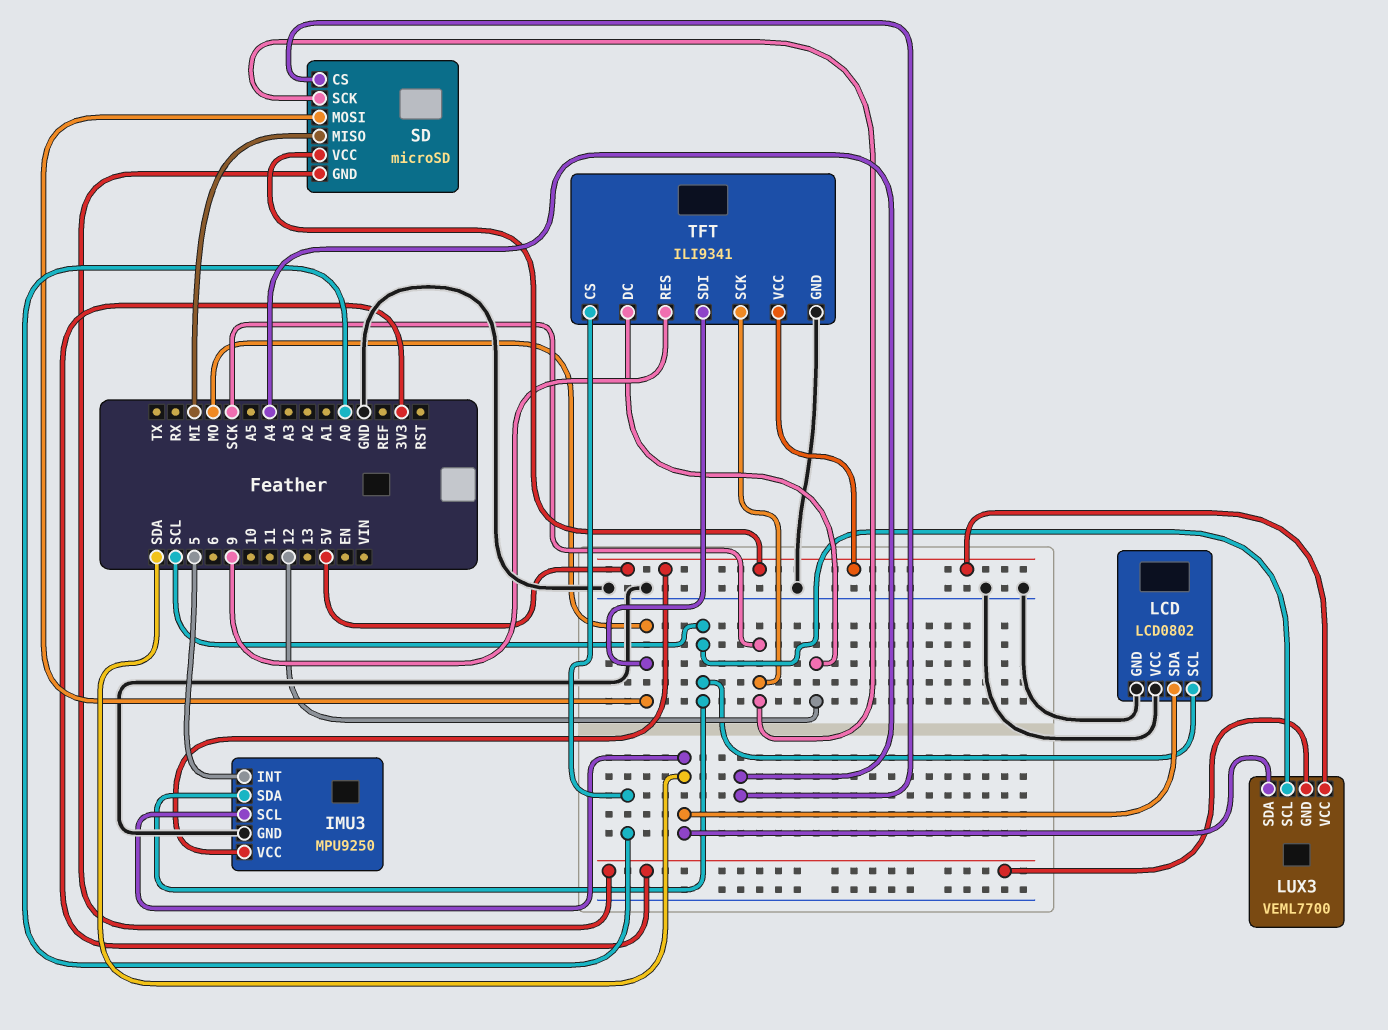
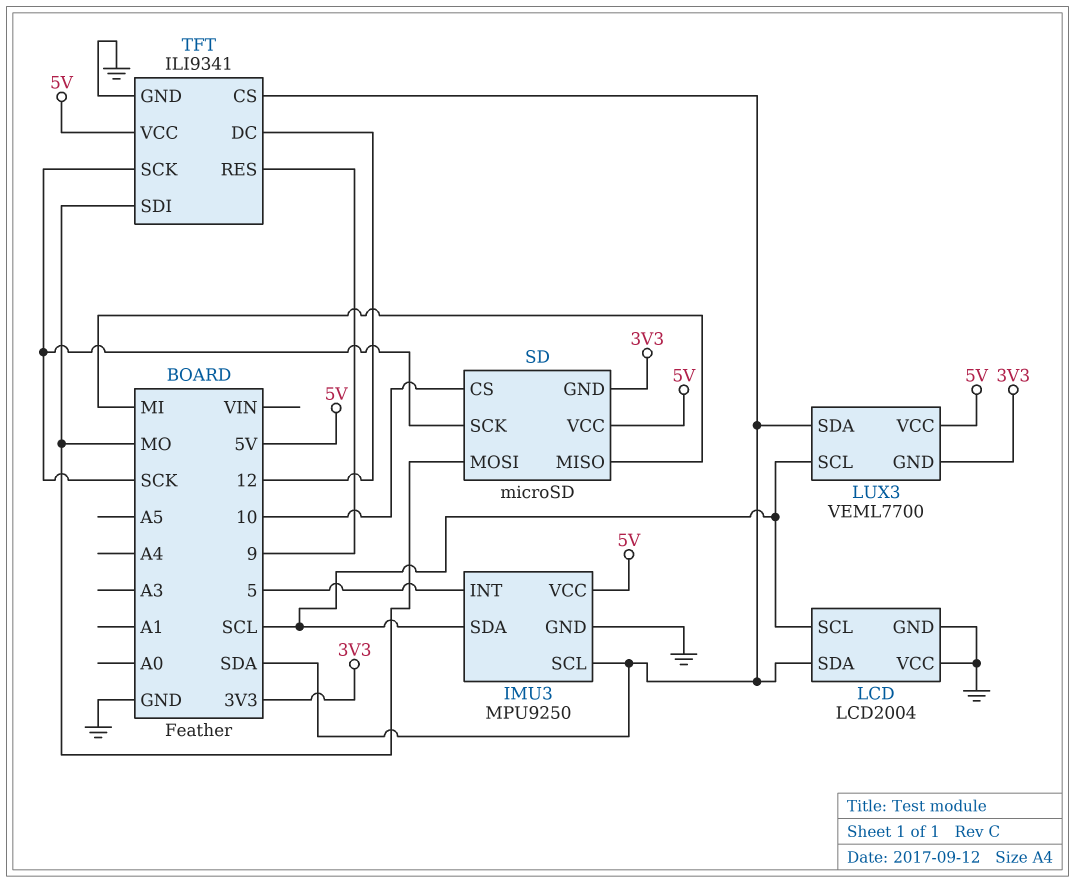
LCD: LCD0802 -> LCD2004
SD pin CS: A4 -> 10
TFT pin CS: A0 -> SDA

